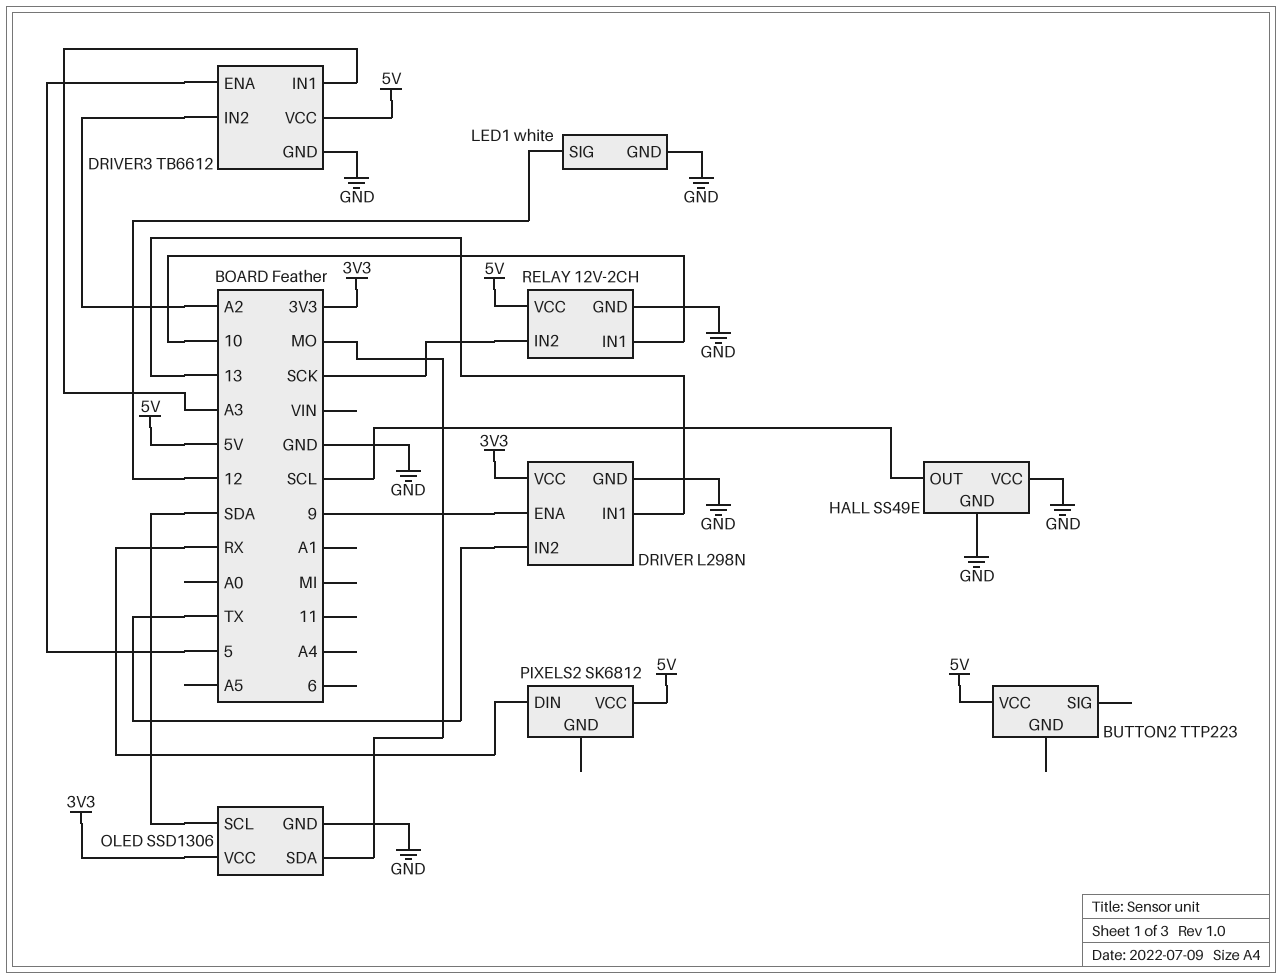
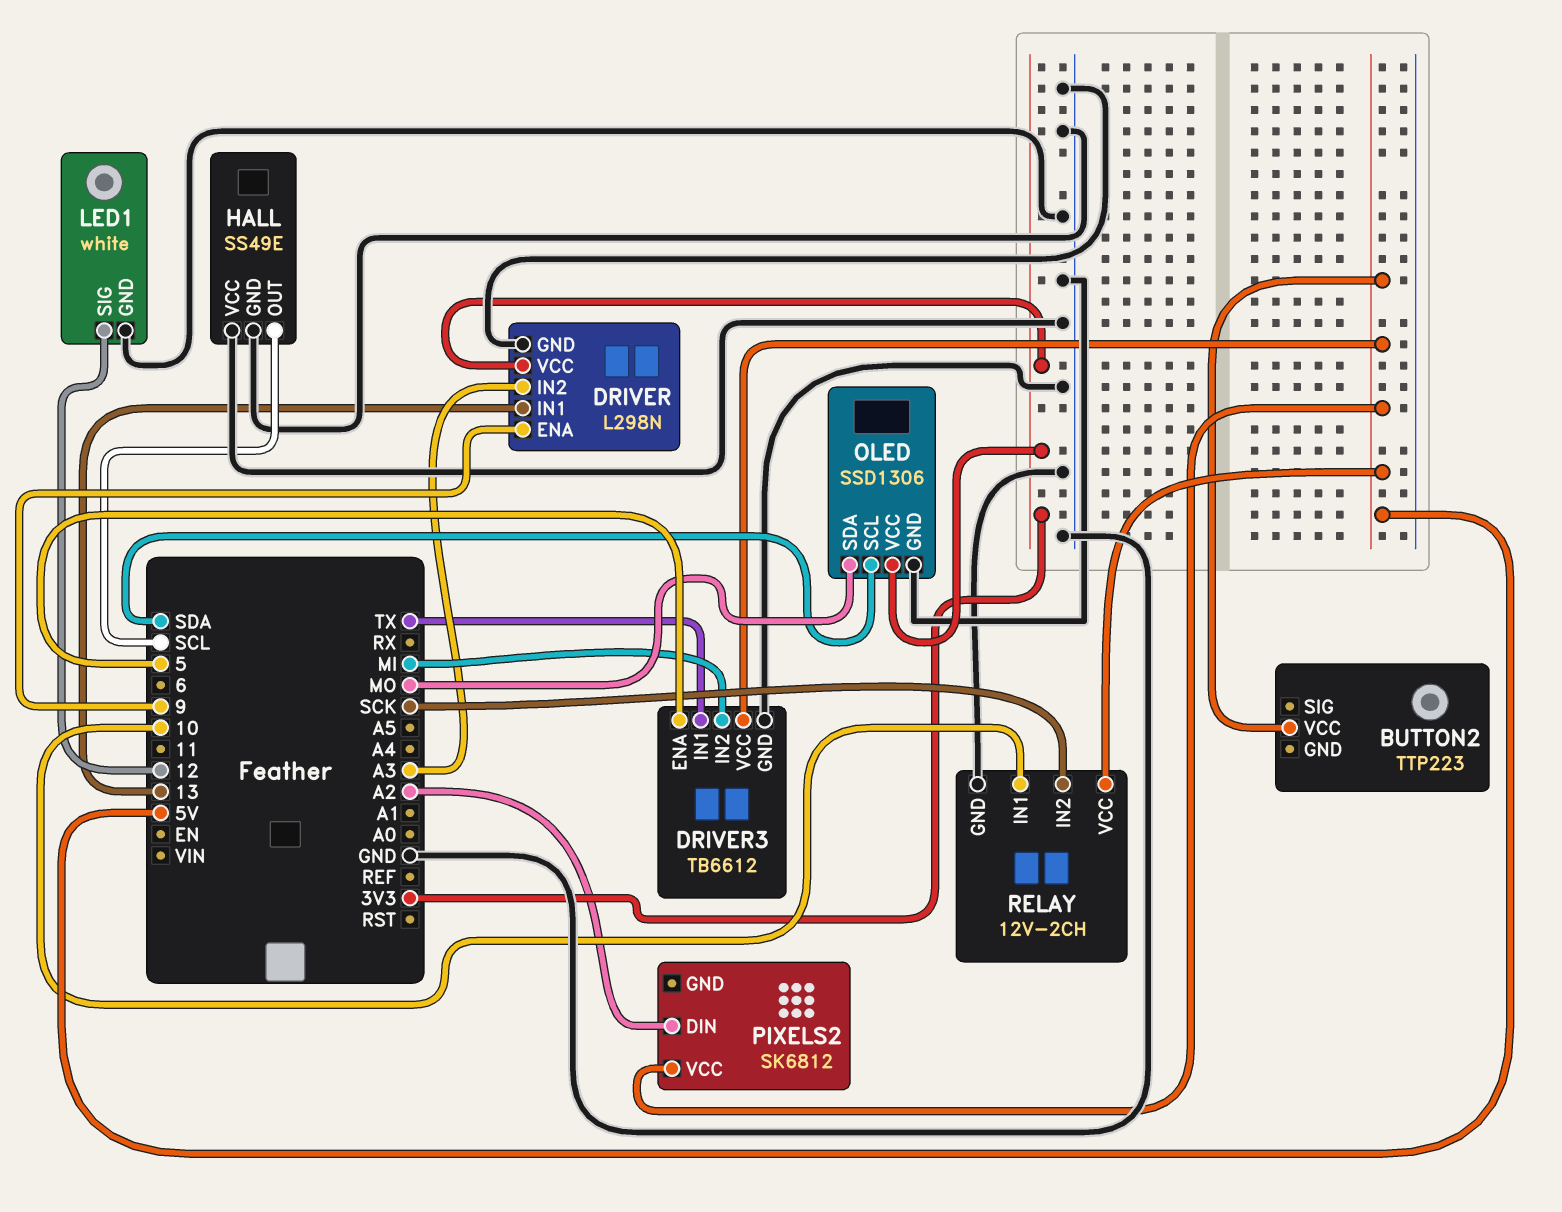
DRIVER pin IN2: TX -> A3
DRIVER3 pin IN1: A3 -> TX
DRIVER3 pin IN2: A2 -> MI
PIXELS2 pin DIN: RX -> A2

